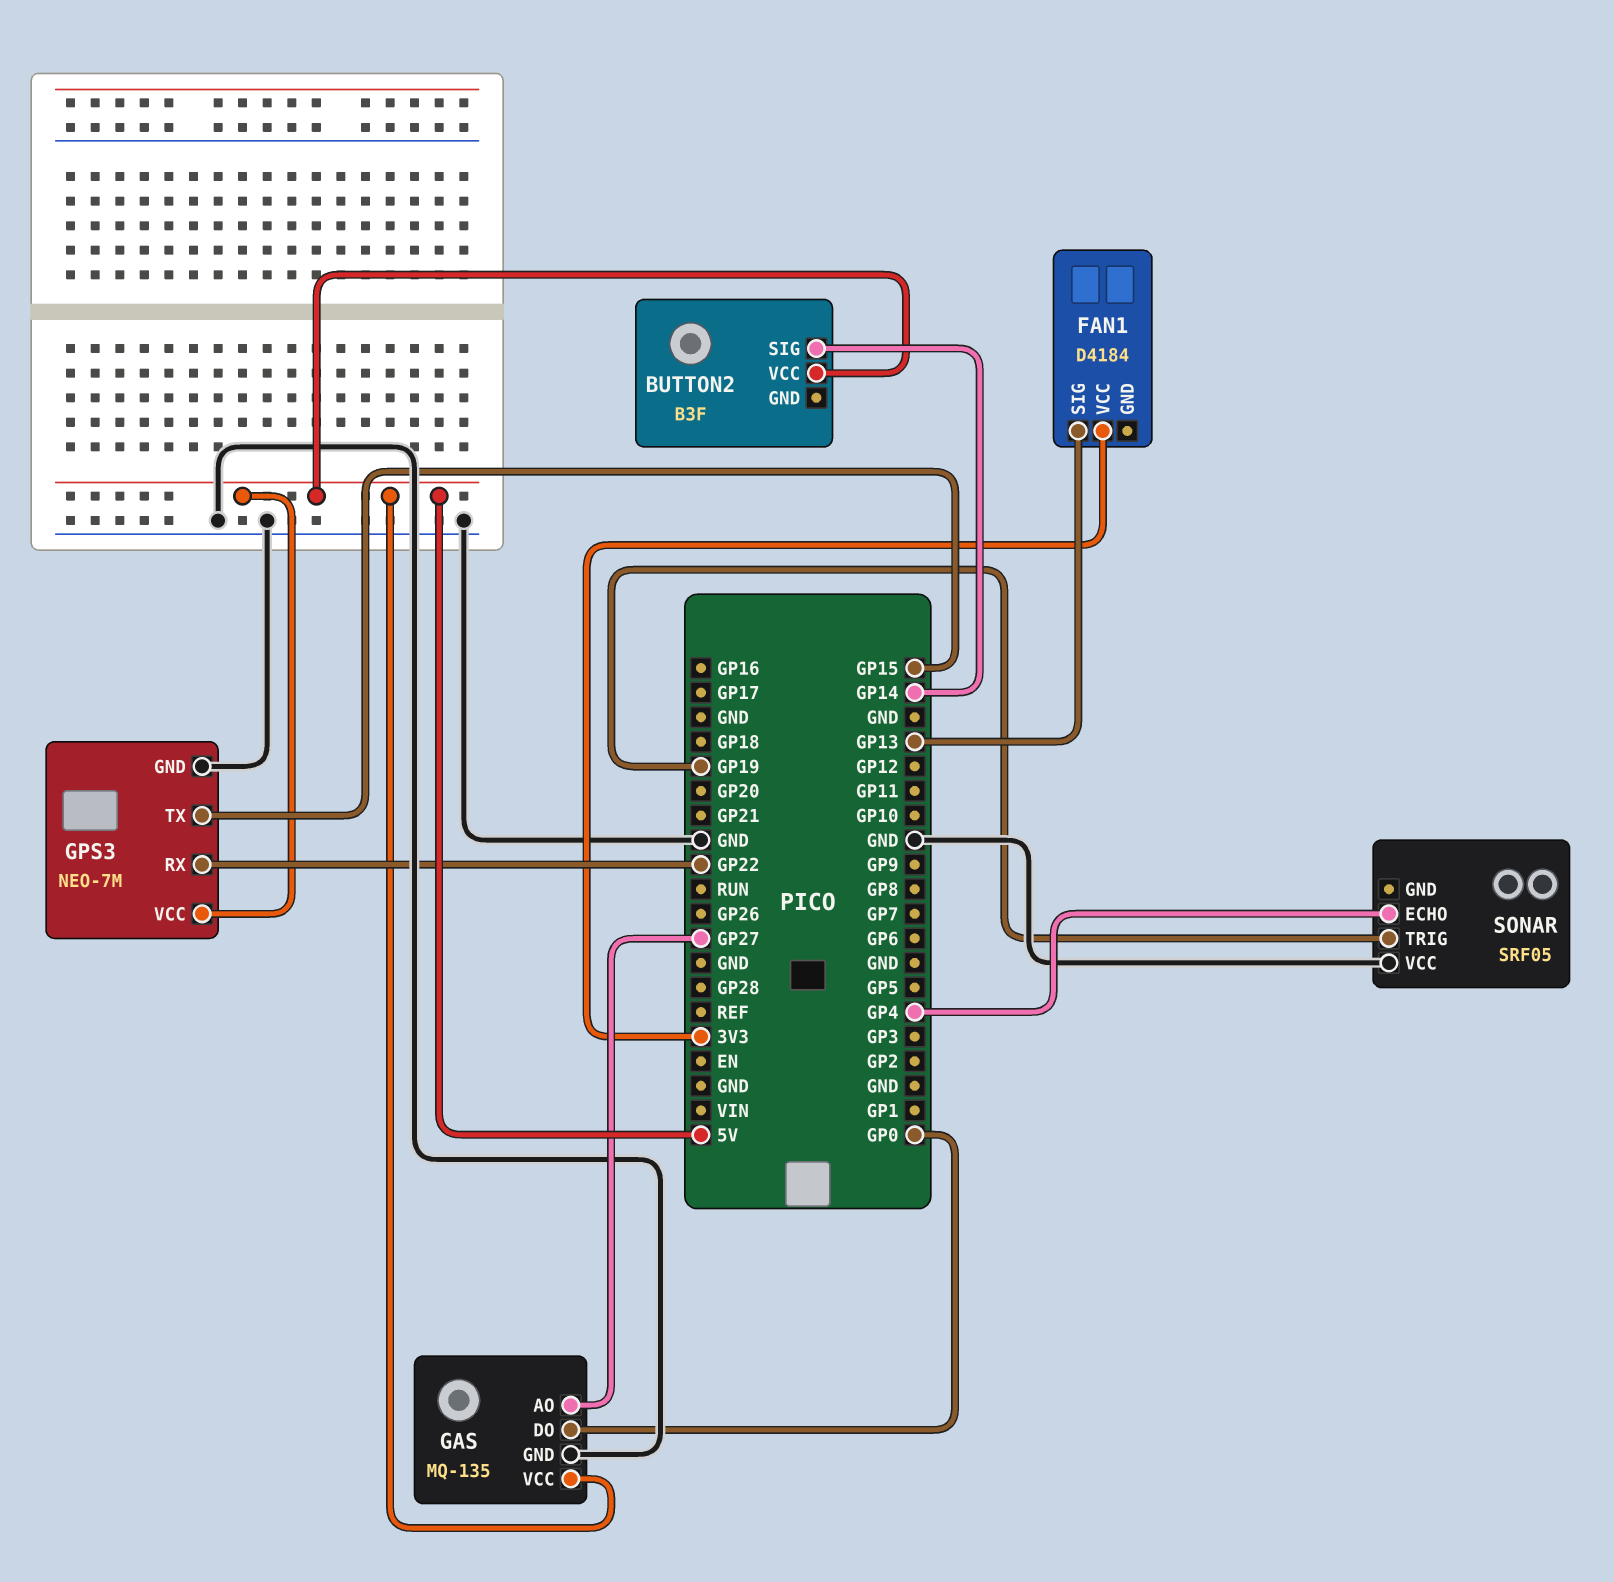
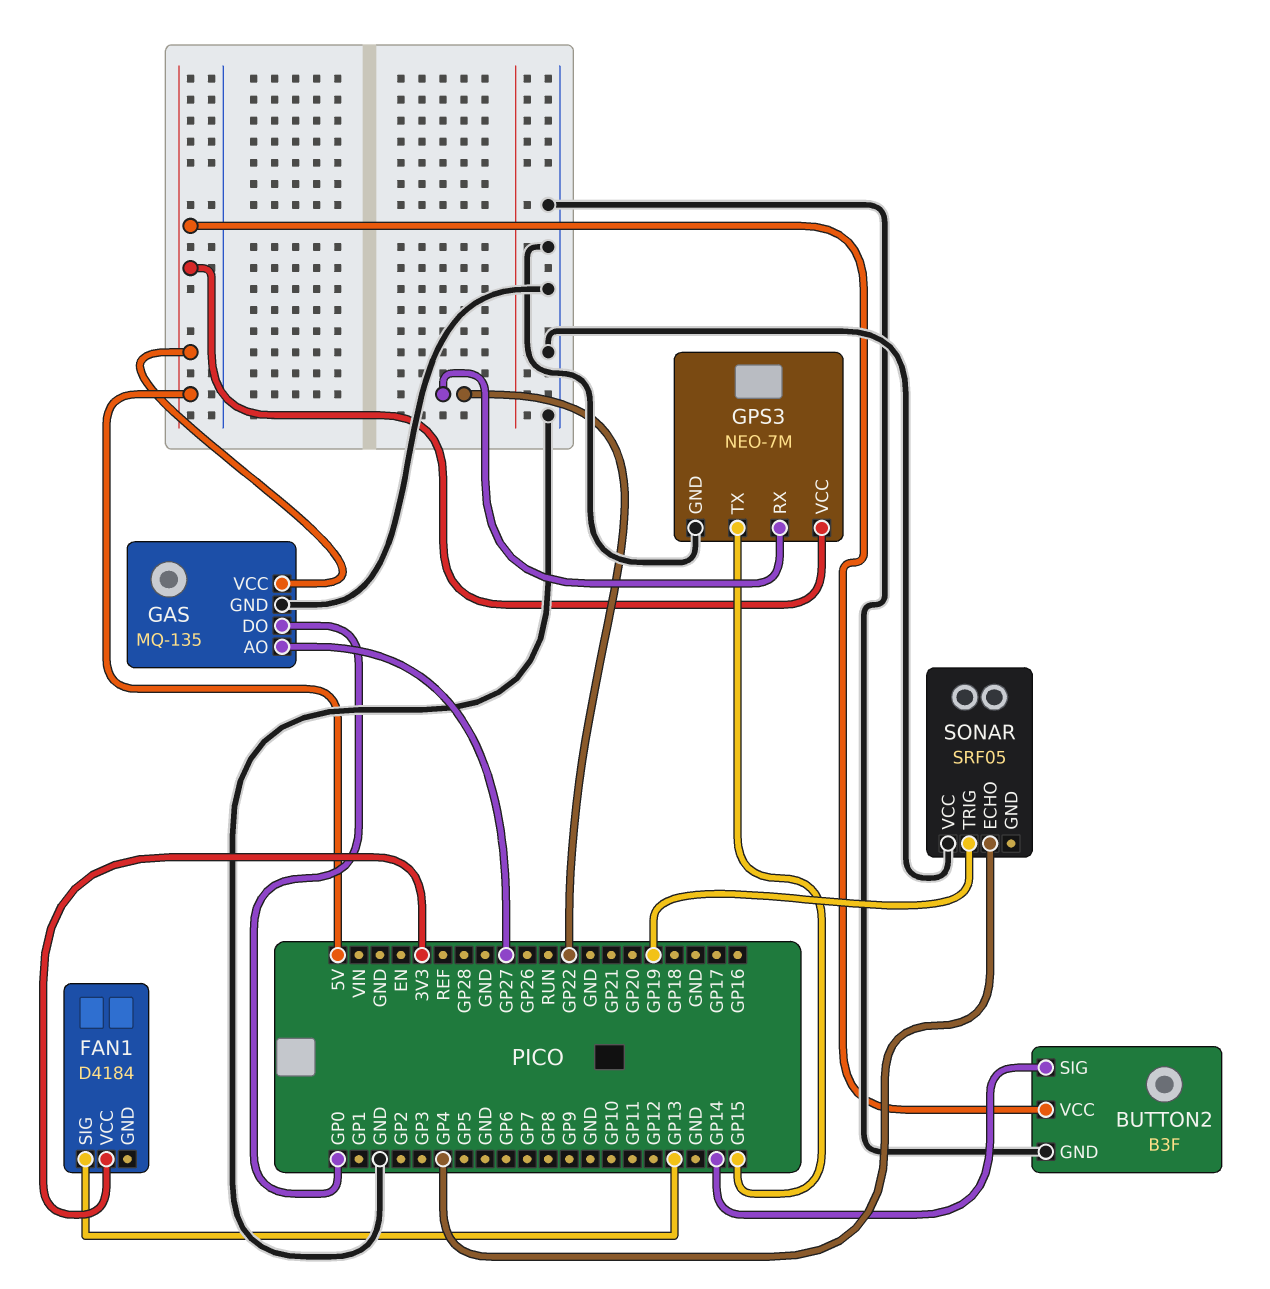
BUTTON2 pin GND: none -> GND

